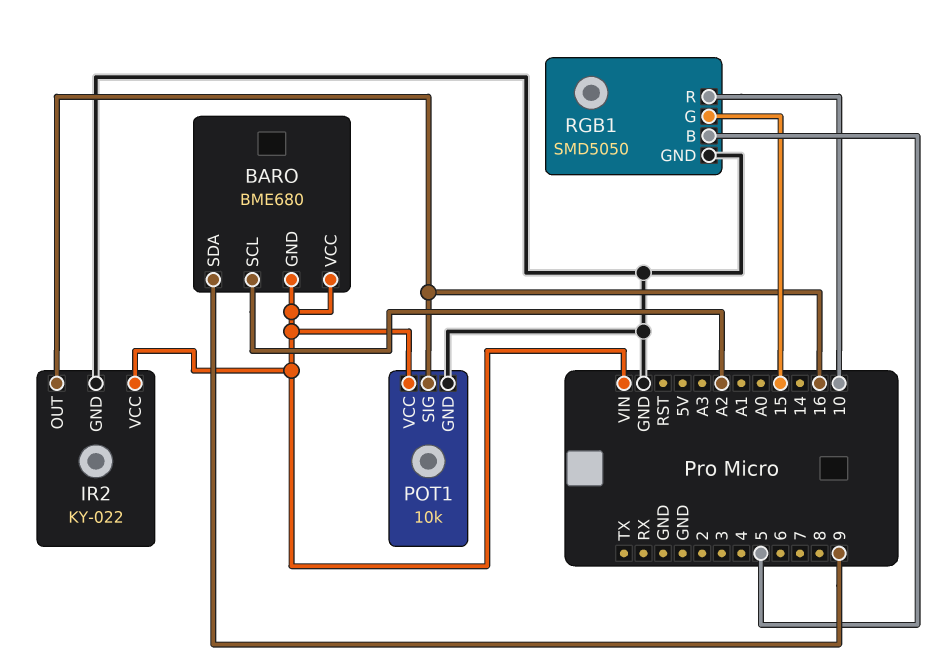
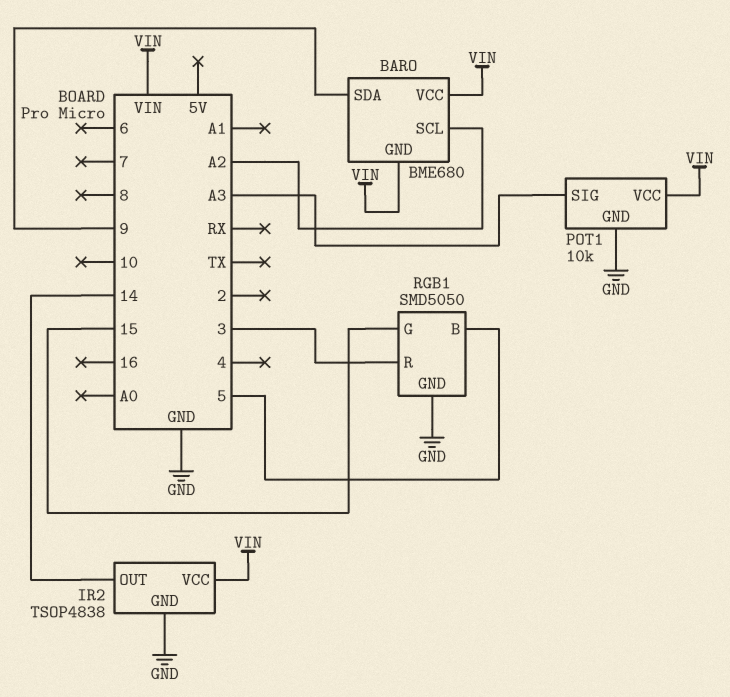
IR2: KY-022 -> TSOP4838
IR2 pin OUT: 16 -> 14
POT1 pin SIG: 16 -> A3
RGB1 pin R: 10 -> 3

